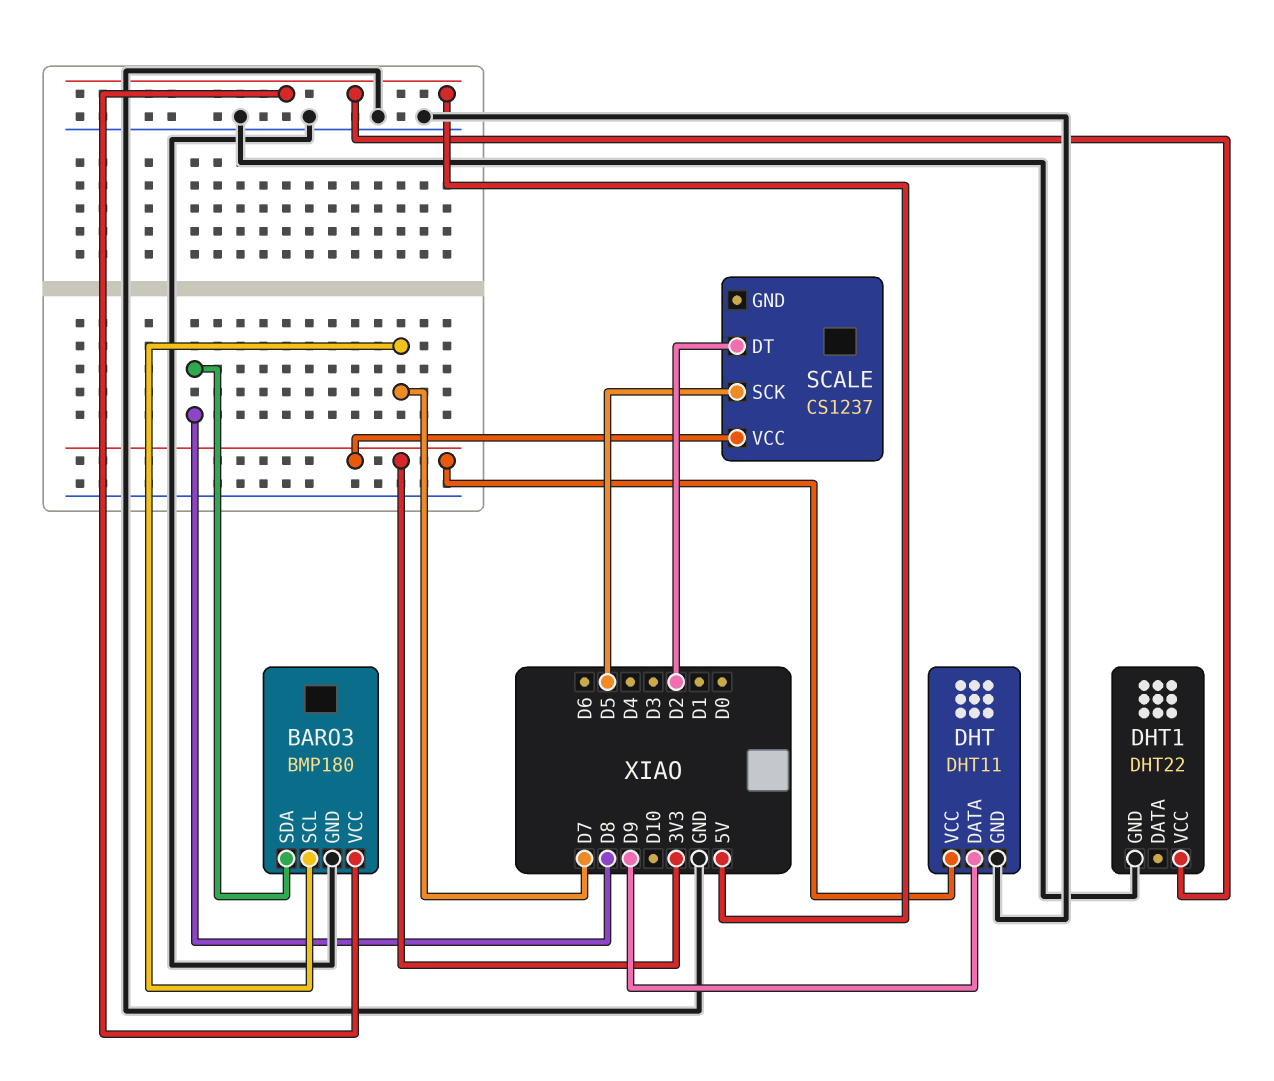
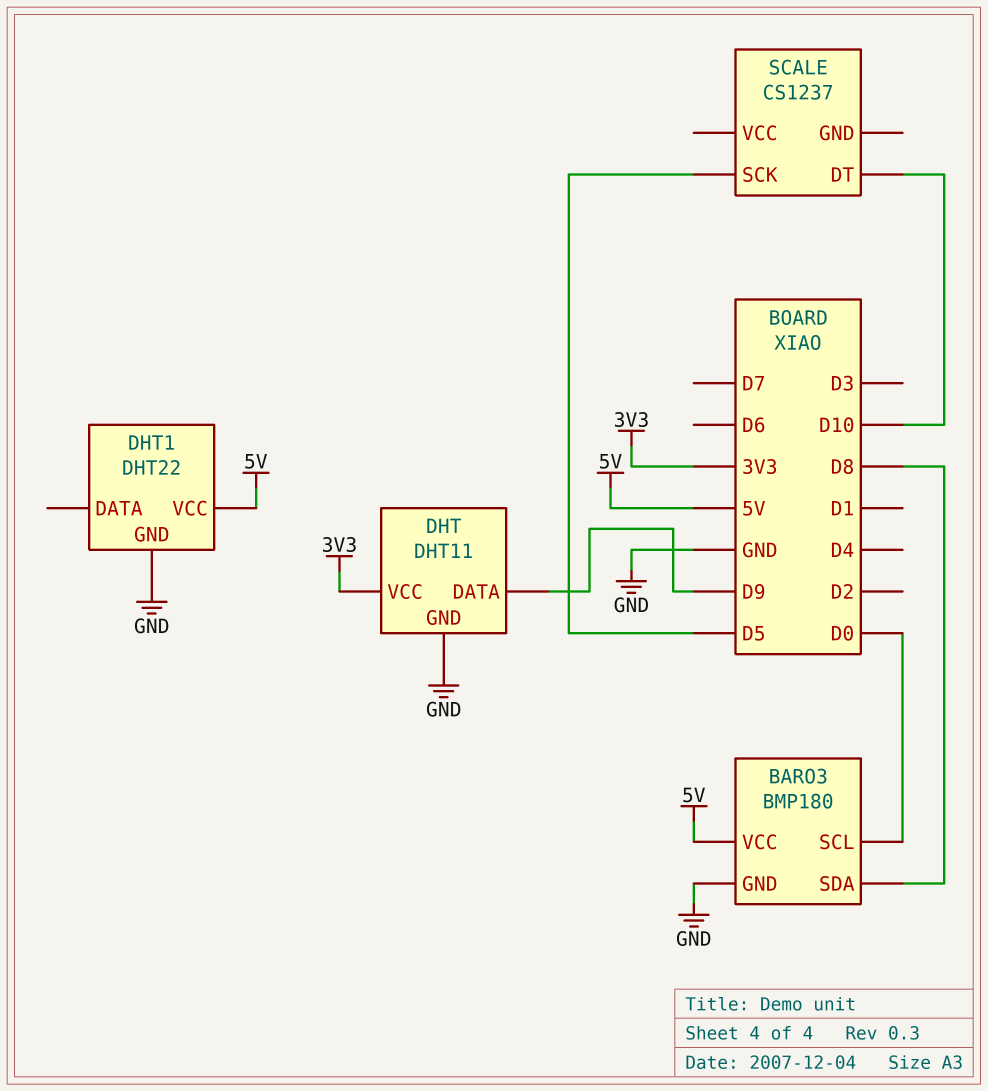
BARO3 pin SCL: D7 -> D0
SCALE pin DT: D2 -> D10
SCALE pin VCC: 3V3 -> none

